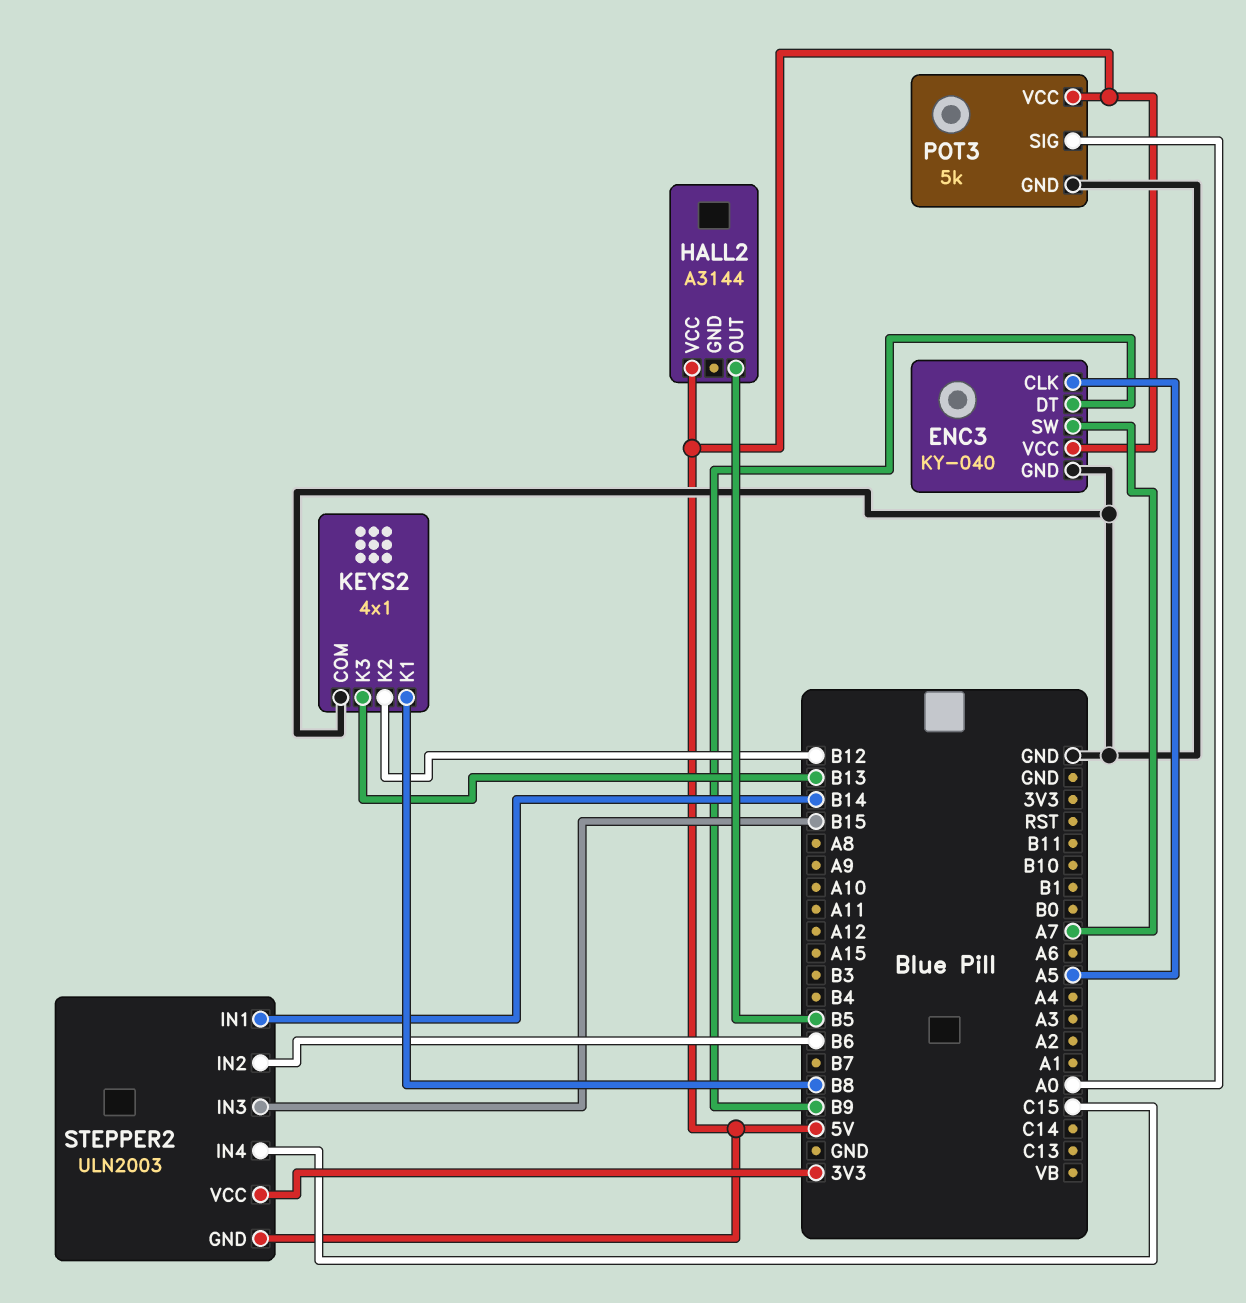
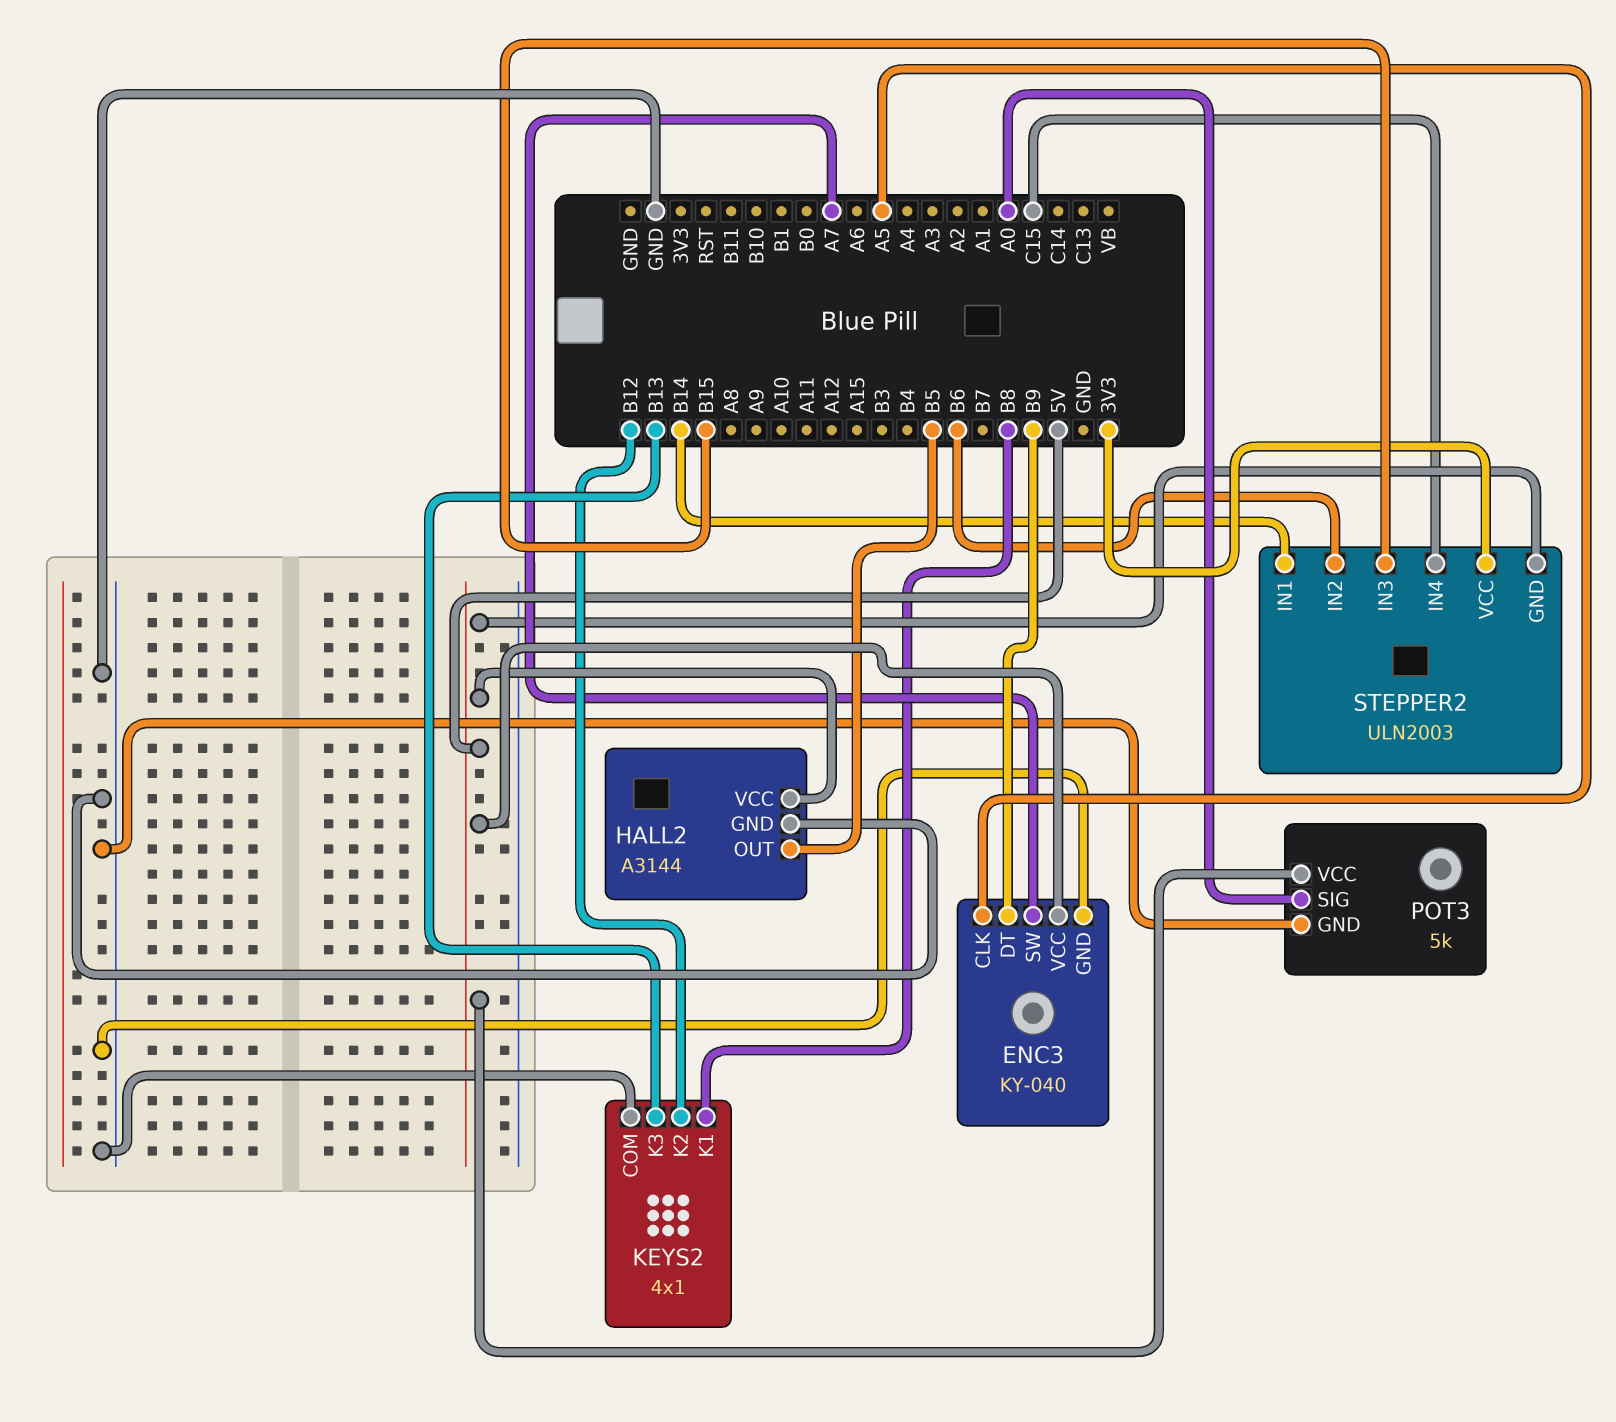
HALL2 pin GND: none -> GND

